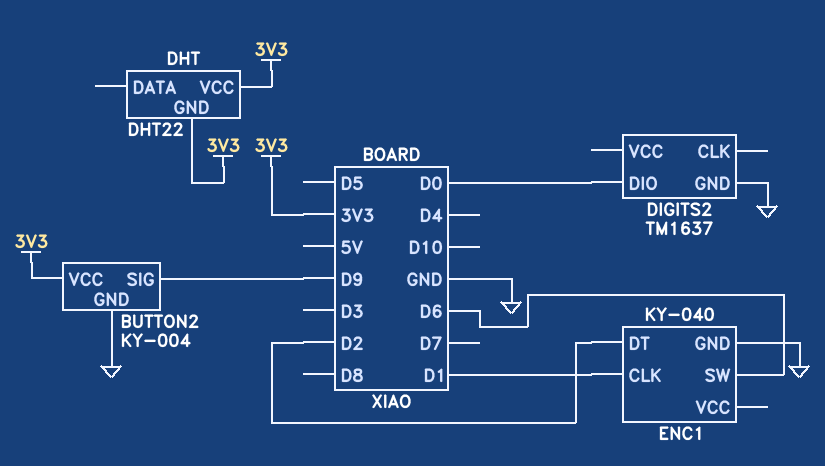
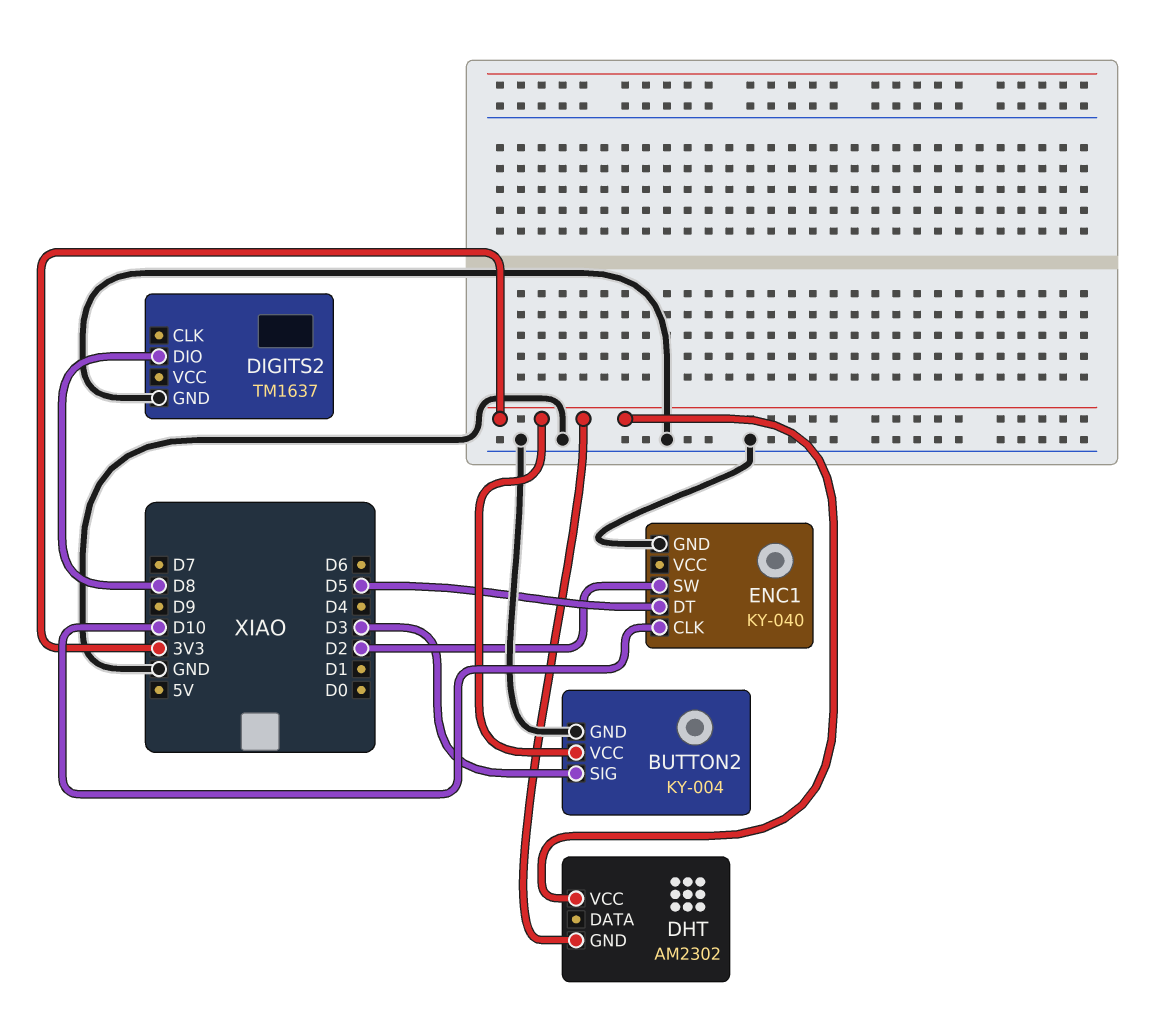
BUTTON2 pin SIG: D9 -> D3
DHT: DHT22 -> AM2302
DIGITS2 pin DIO: D0 -> D8
ENC1 pin CLK: D1 -> D10
ENC1 pin DT: D2 -> D5
ENC1 pin SW: D6 -> D2

